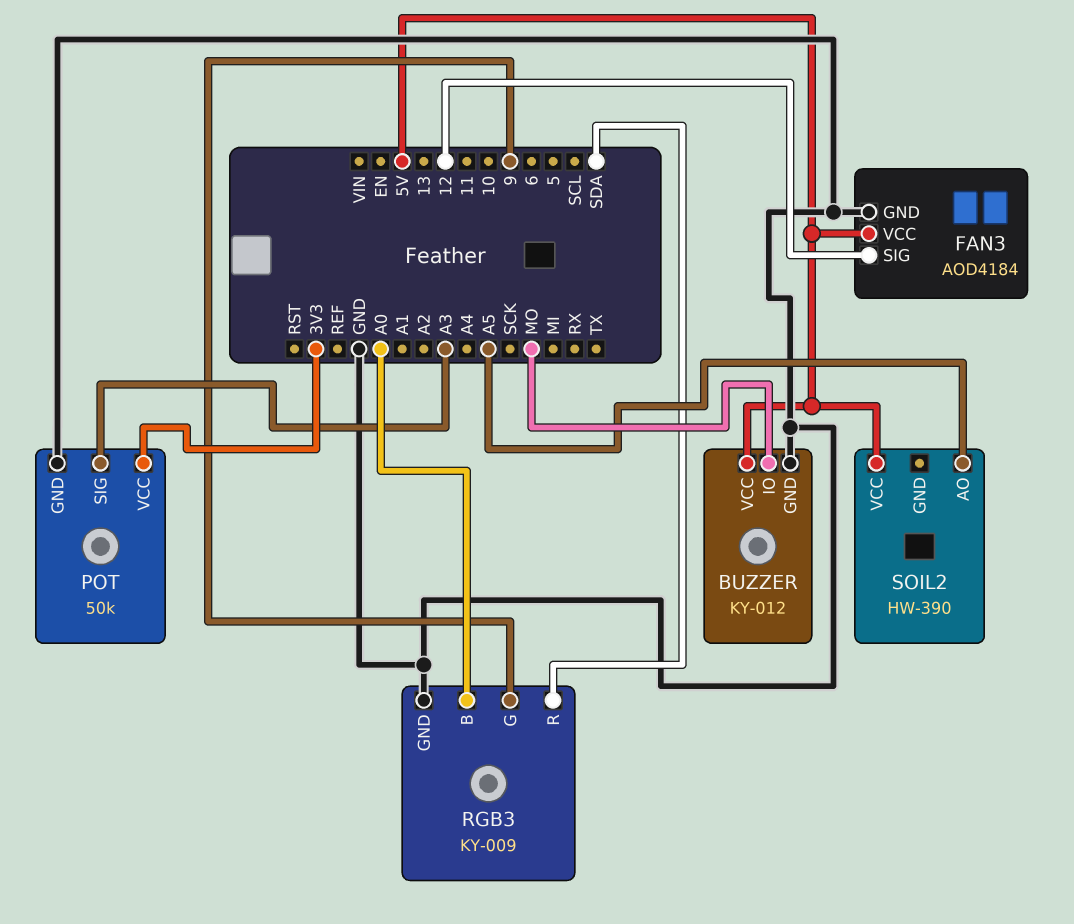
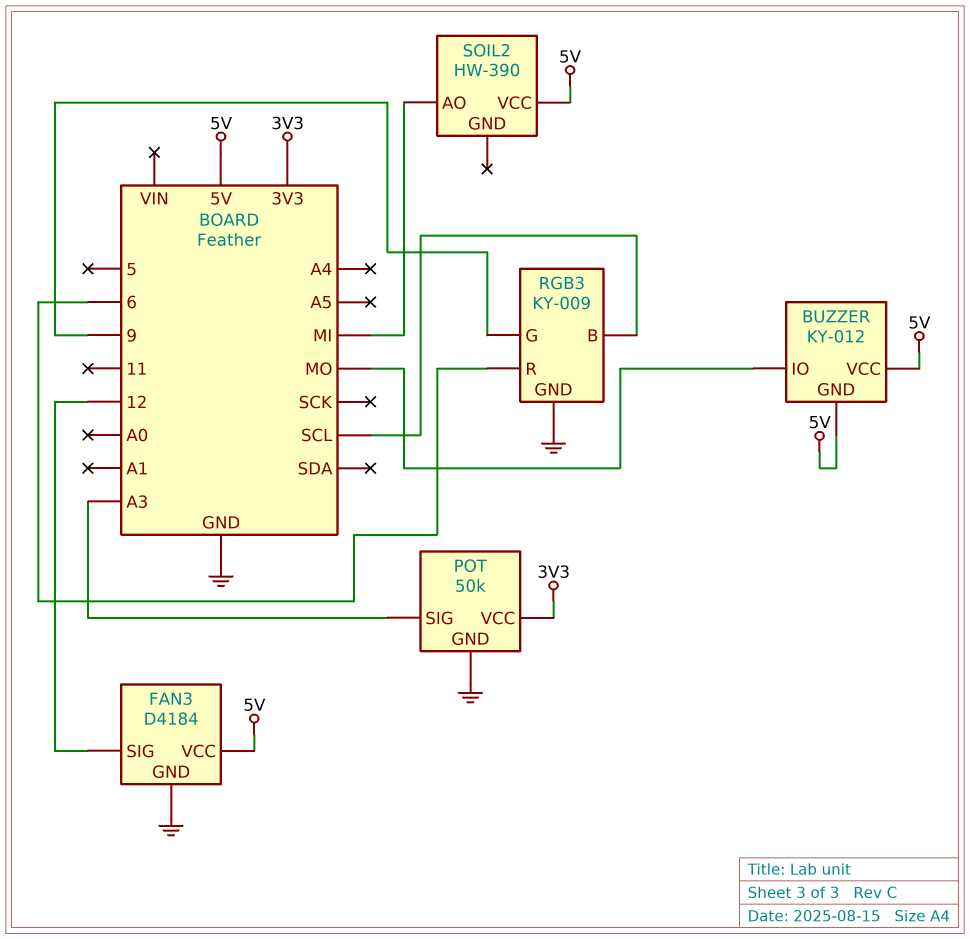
BUZZER pin GND: GND -> 5V
FAN3: AOD4184 -> D4184
RGB3 pin B: A0 -> SCL
RGB3 pin R: SDA -> 6
SOIL2 pin AO: A5 -> MI

